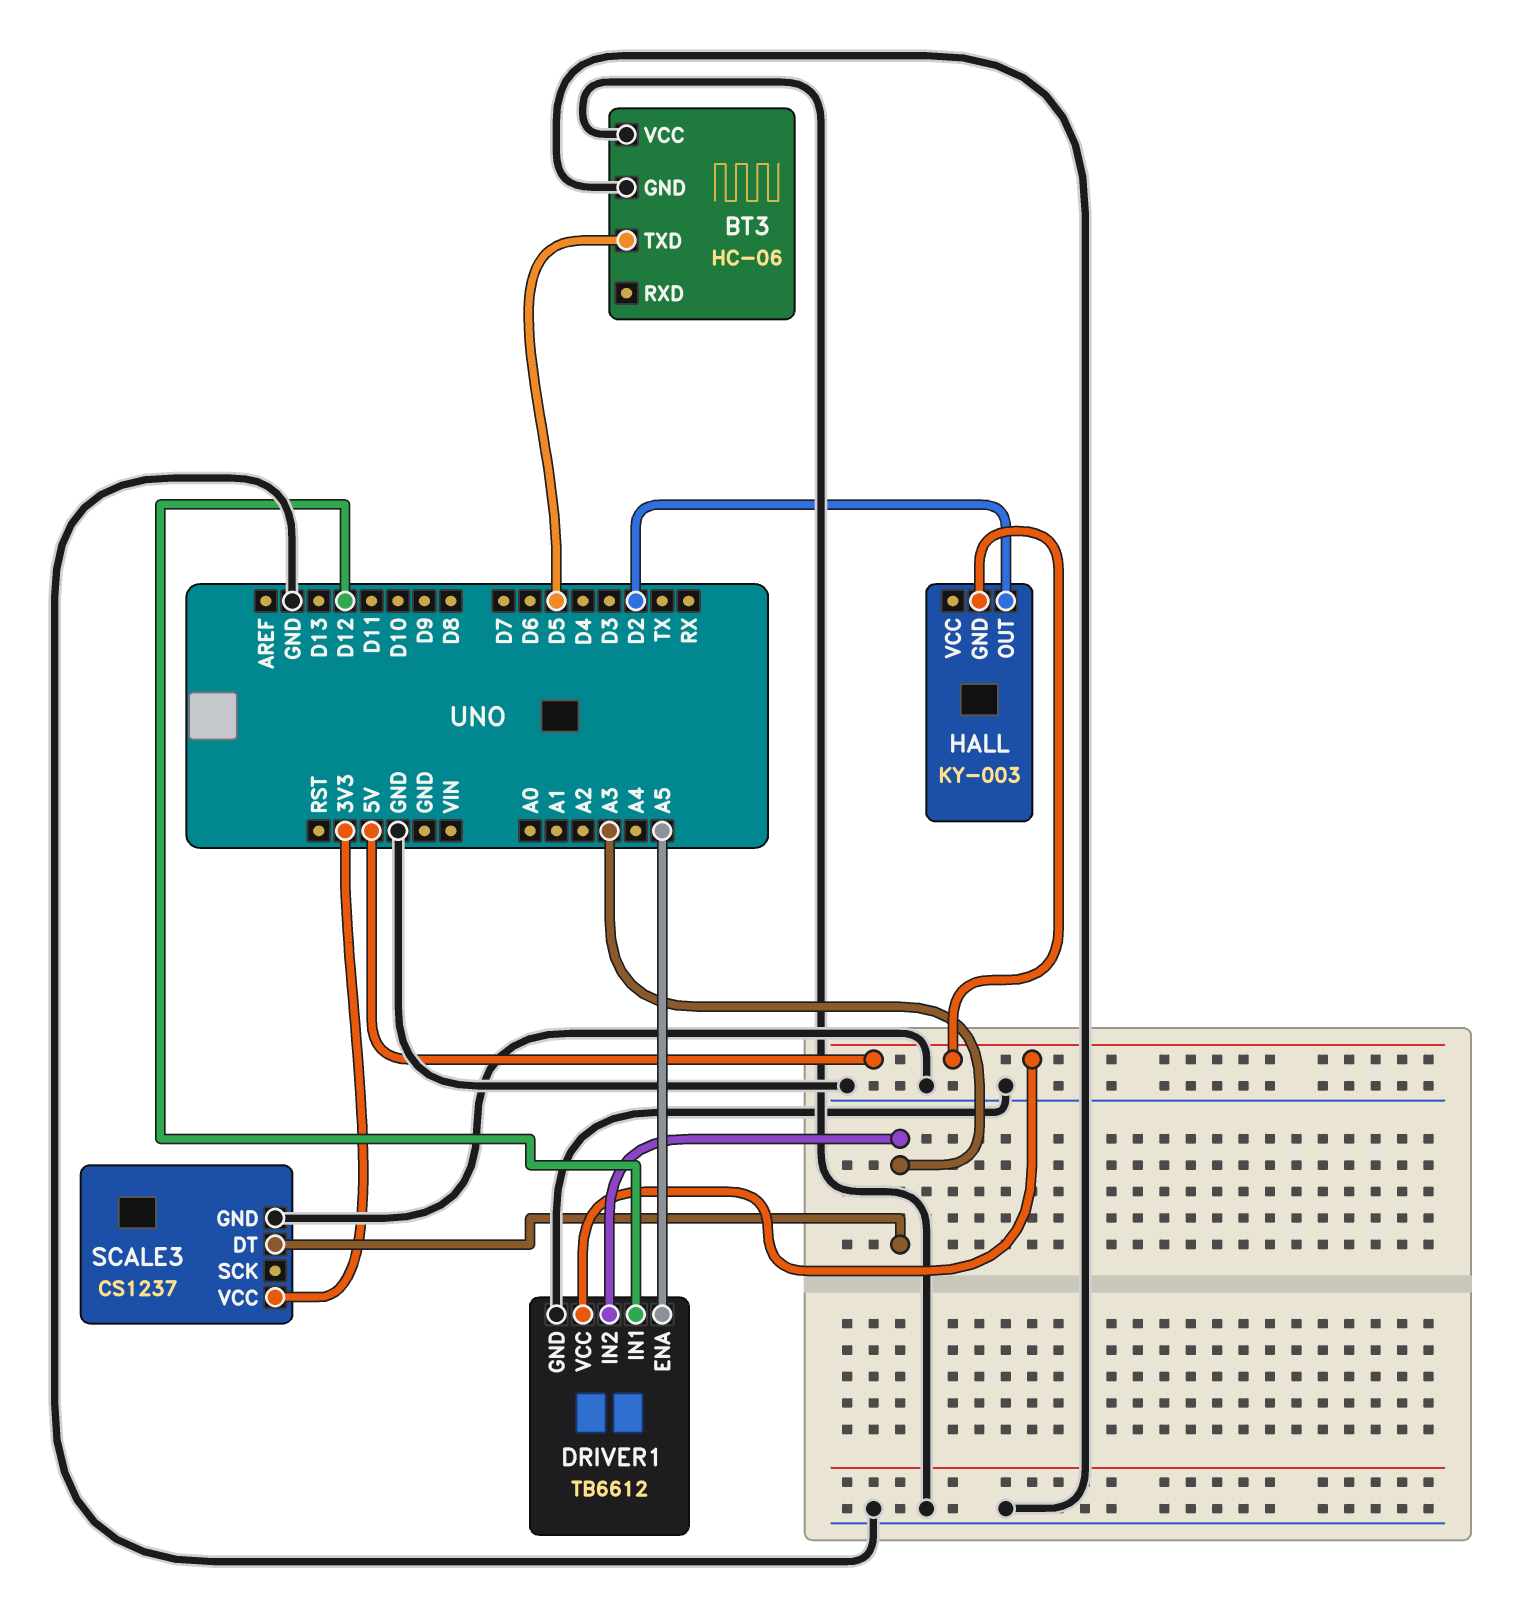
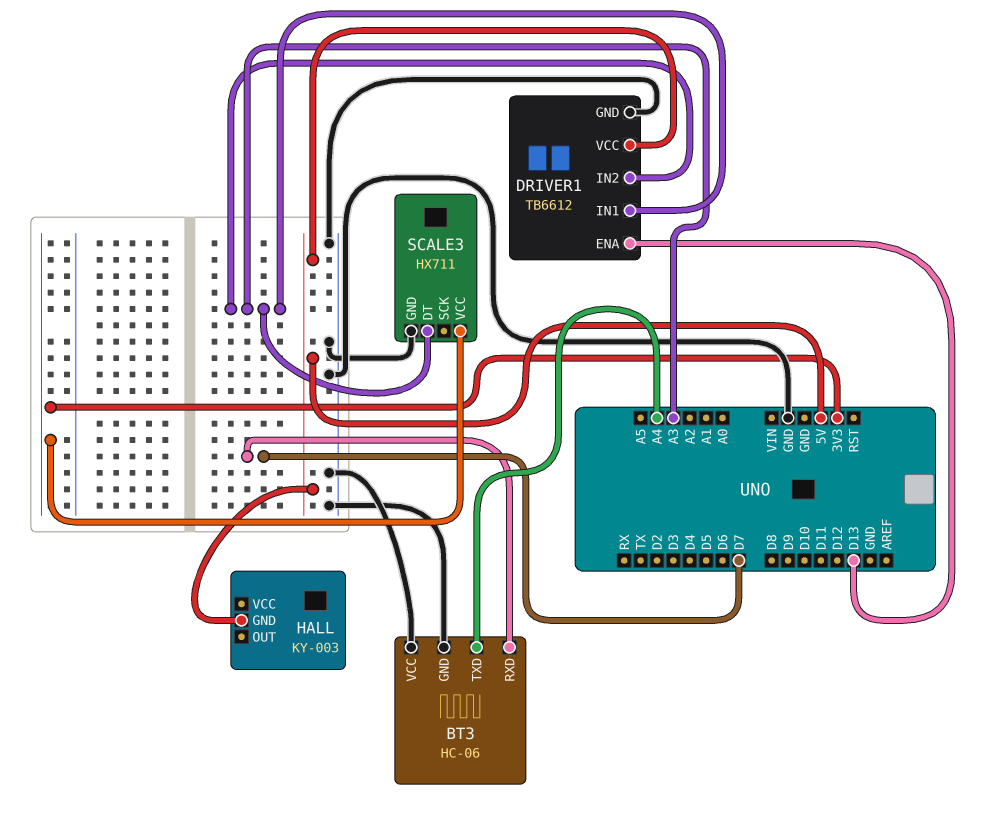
BT3 pin RXD: none -> D7
BT3 pin TXD: D5 -> A4
DRIVER1 pin ENA: A5 -> D13
DRIVER1 pin IN1: D12 -> A3
HALL pin OUT: D2 -> none
SCALE3: CS1237 -> HX711

